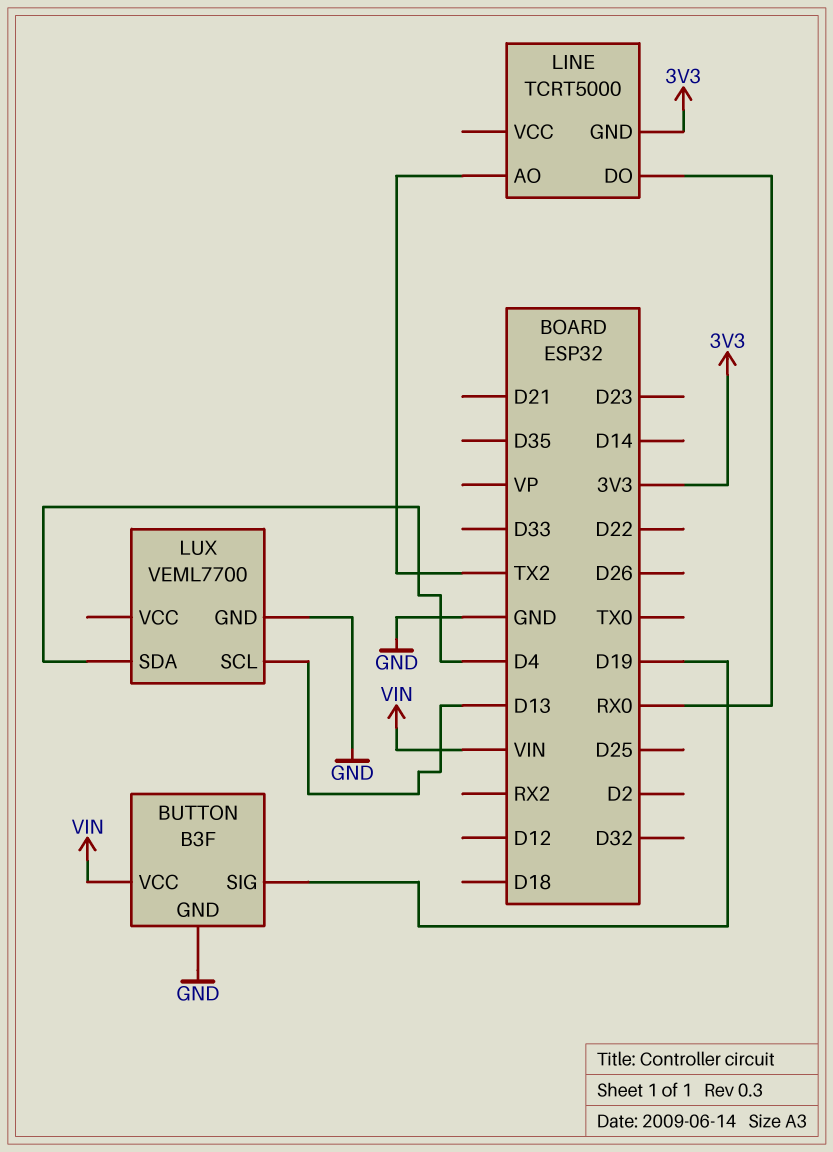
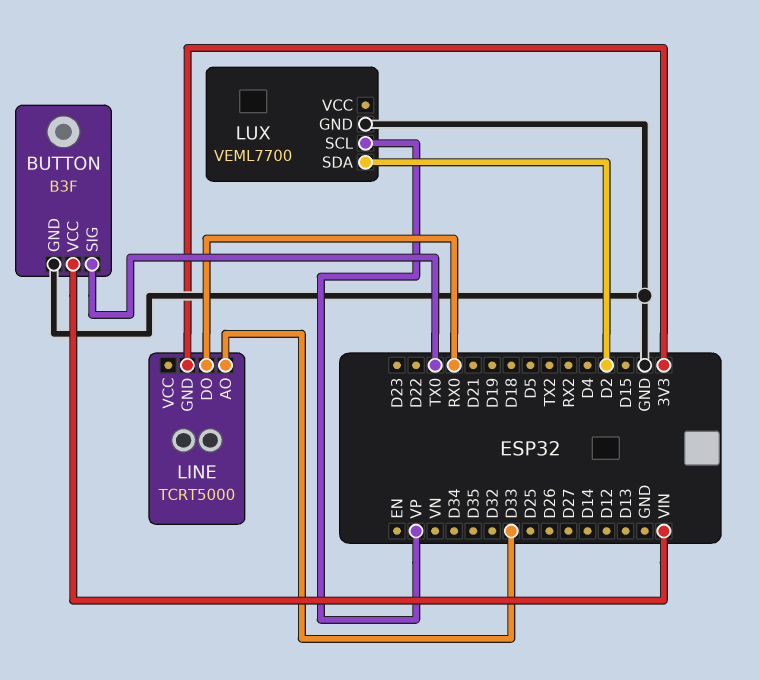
BUTTON pin SIG: D19 -> TX0
LINE pin AO: TX2 -> D33
LUX pin SCL: D13 -> VP
LUX pin SDA: D4 -> D2

